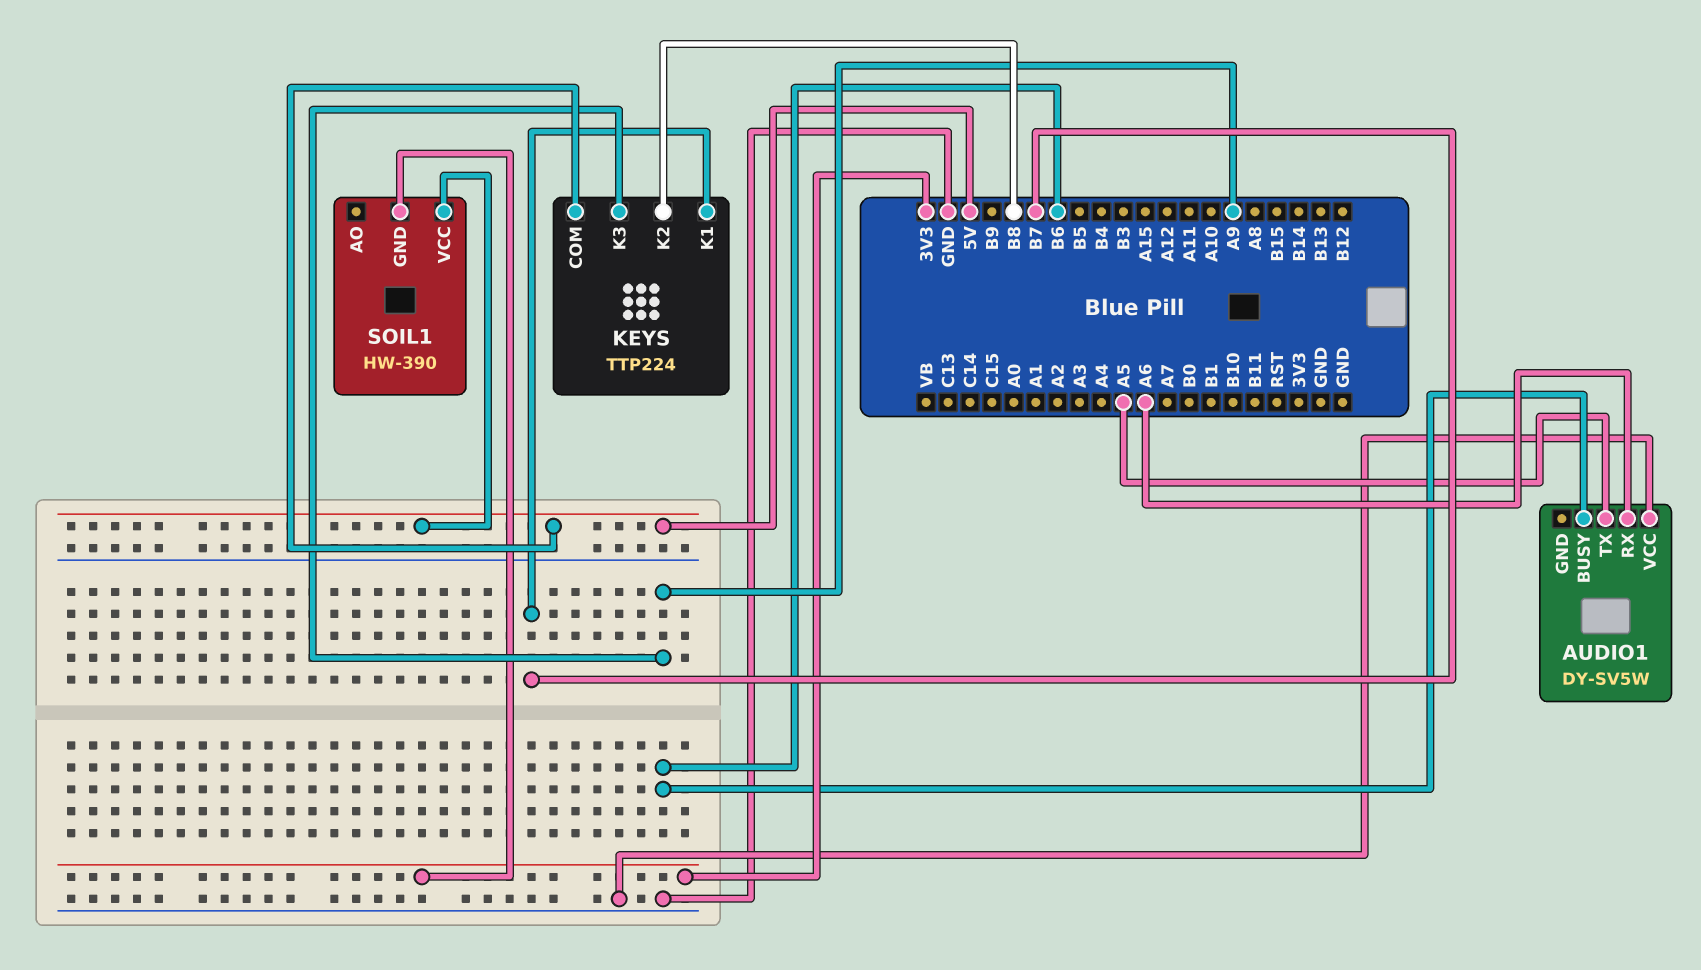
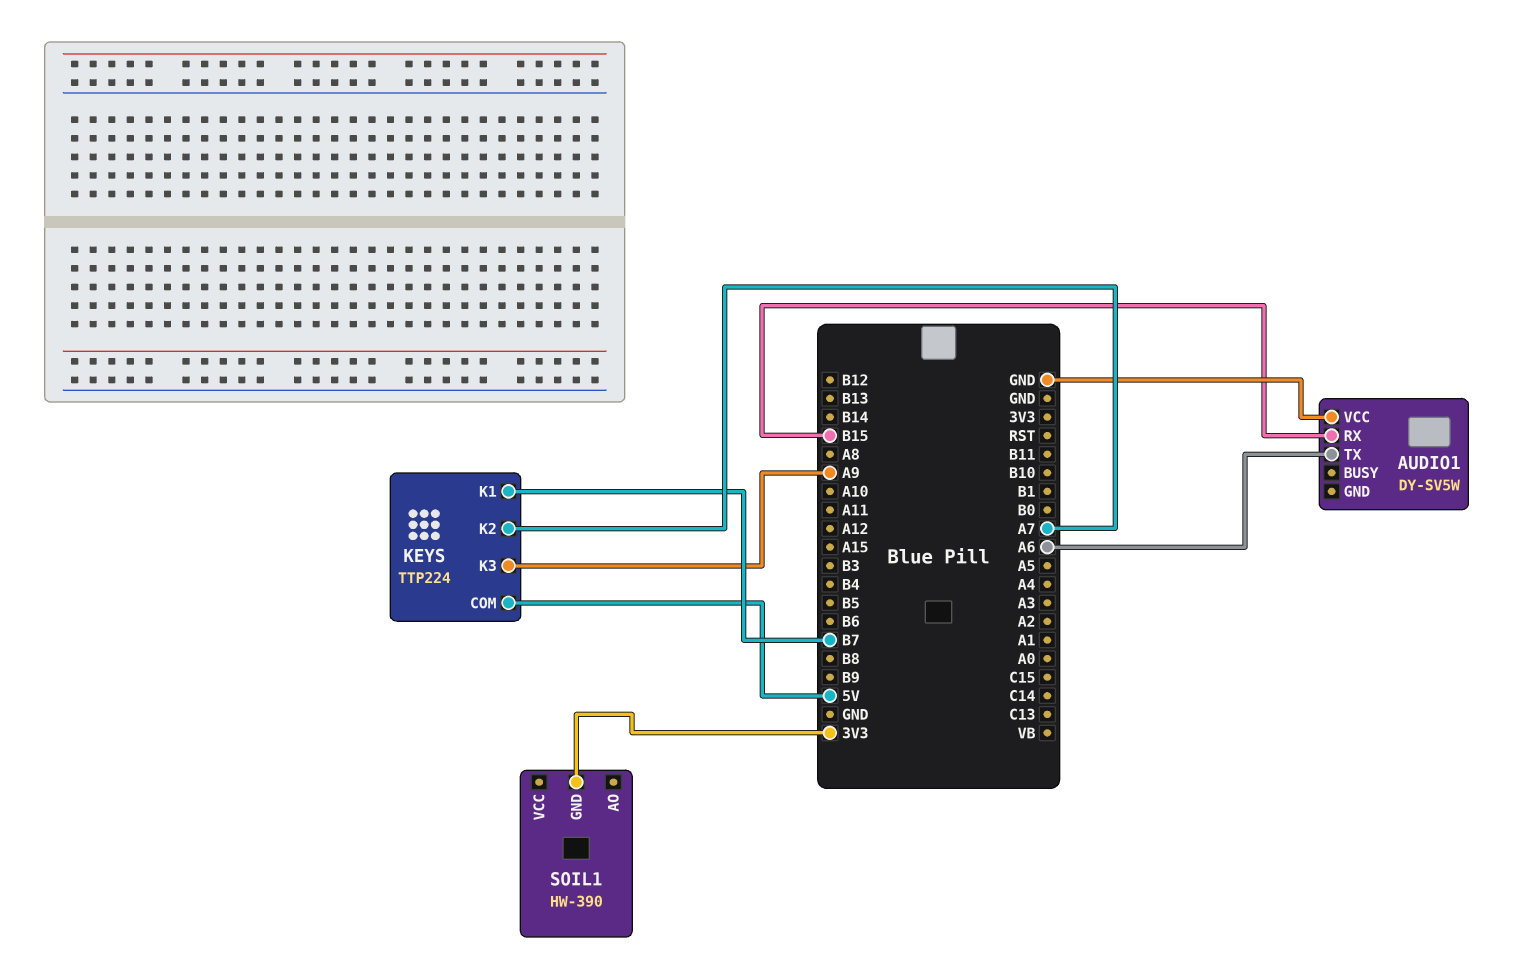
AUDIO1 pin BUSY: B6 -> none
AUDIO1 pin RX: A6 -> B15
AUDIO1 pin TX: A5 -> A6
KEYS pin K2: B8 -> A7
SOIL1 pin VCC: 5V -> none

